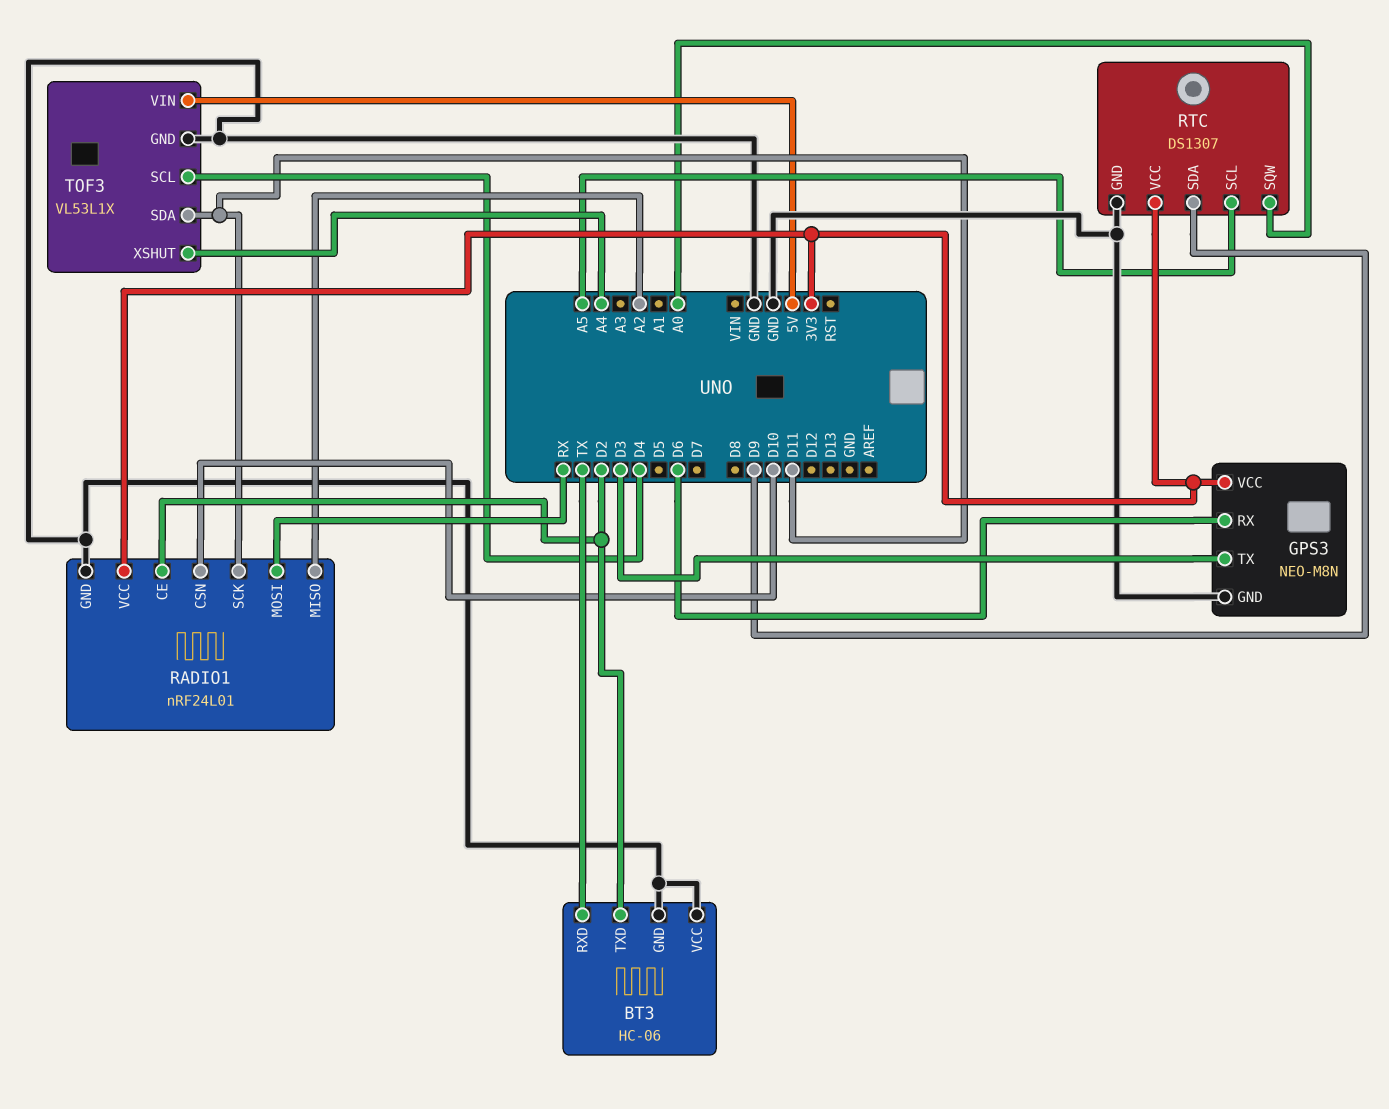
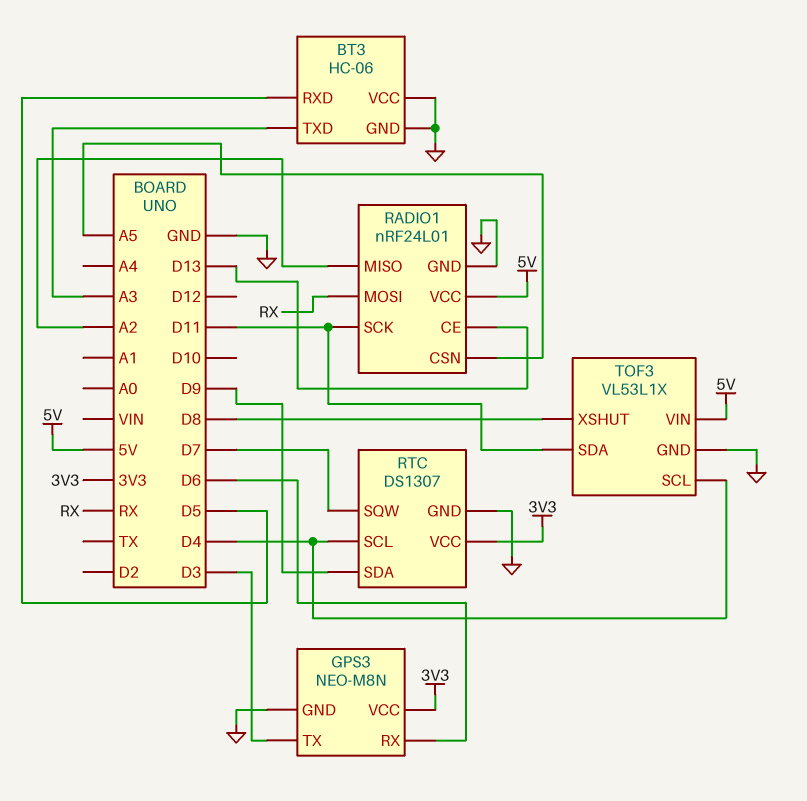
BT3 pin RXD: TX -> D5
BT3 pin TXD: D2 -> A3
RADIO1 pin CE: D2 -> D13
RADIO1 pin CSN: D10 -> A5
RADIO1 pin VCC: 3V3 -> 5V
RTC pin SCL: A5 -> D4
RTC pin SQW: A0 -> D7
TOF3 pin XSHUT: A4 -> D8

